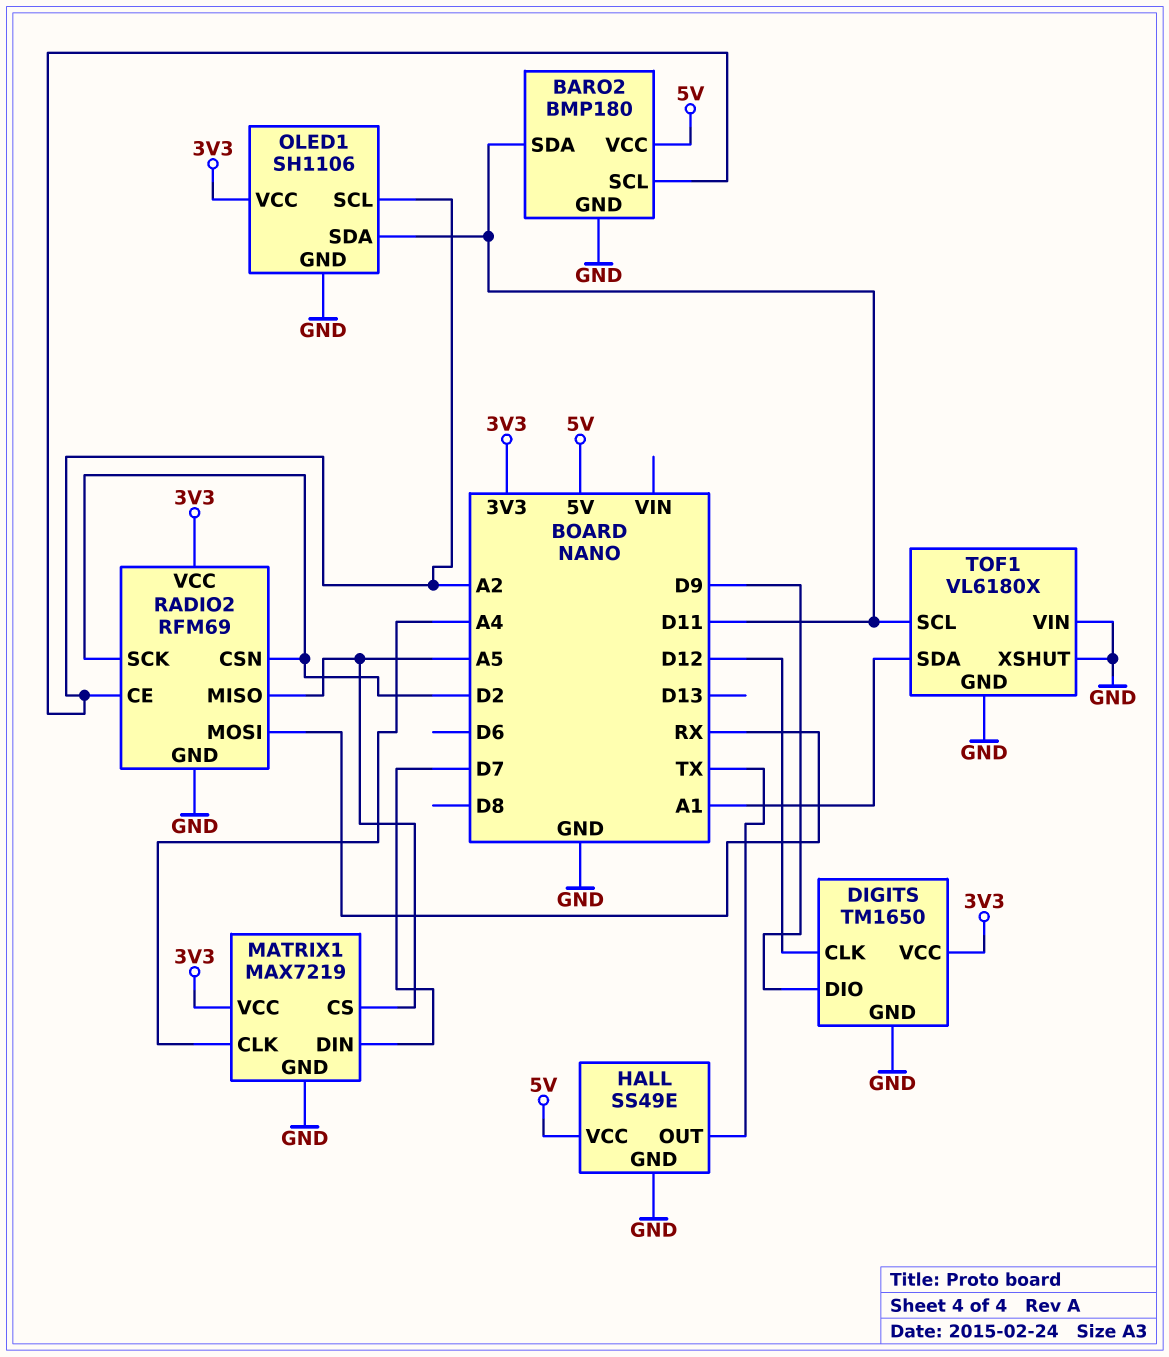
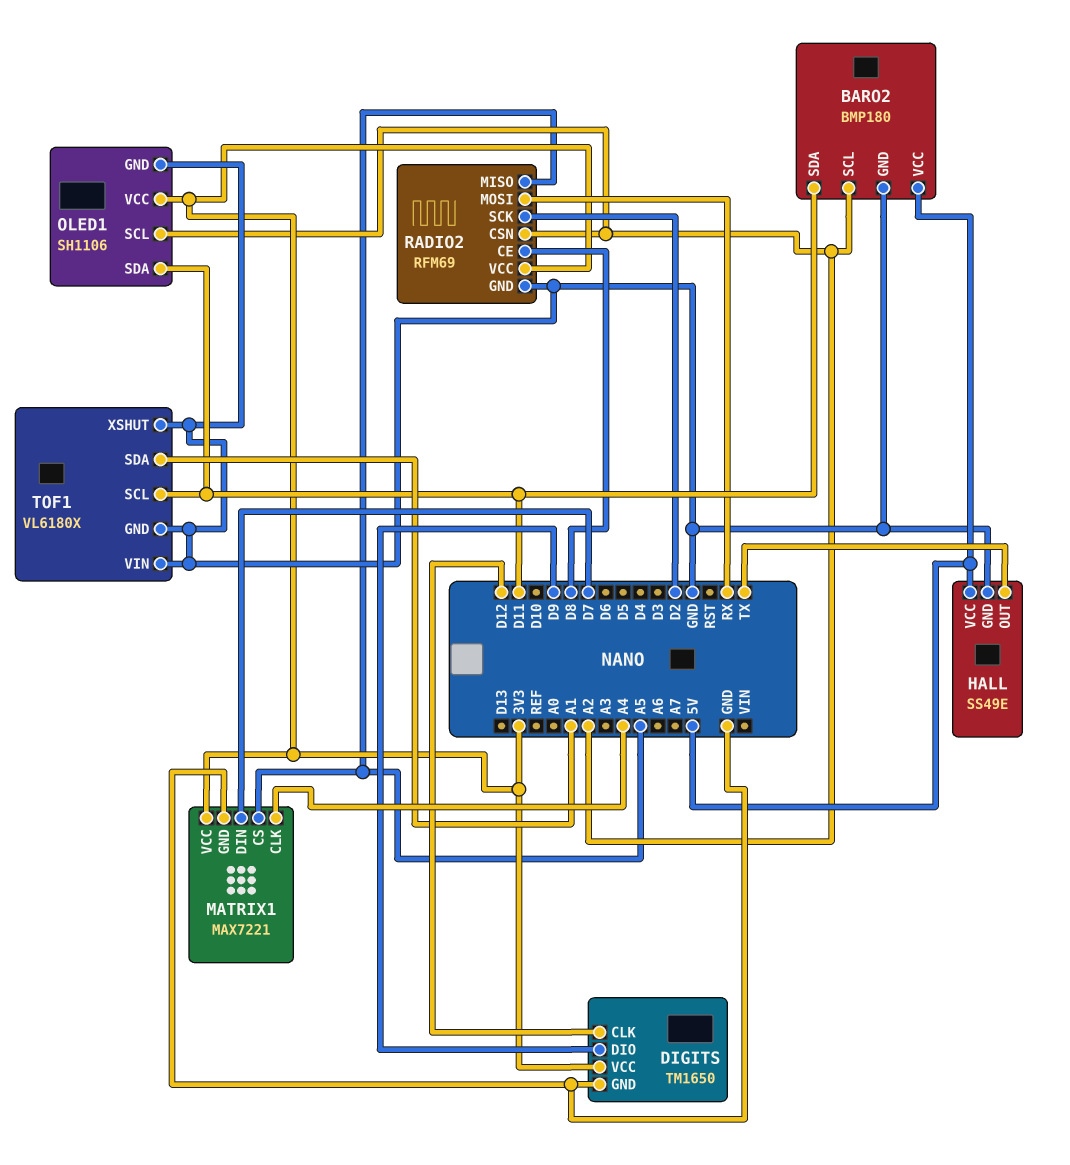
MATRIX1: MAX7219 -> MAX7221
RADIO2 pin CE: A2 -> D8
RADIO2 pin CSN: D2 -> A2

